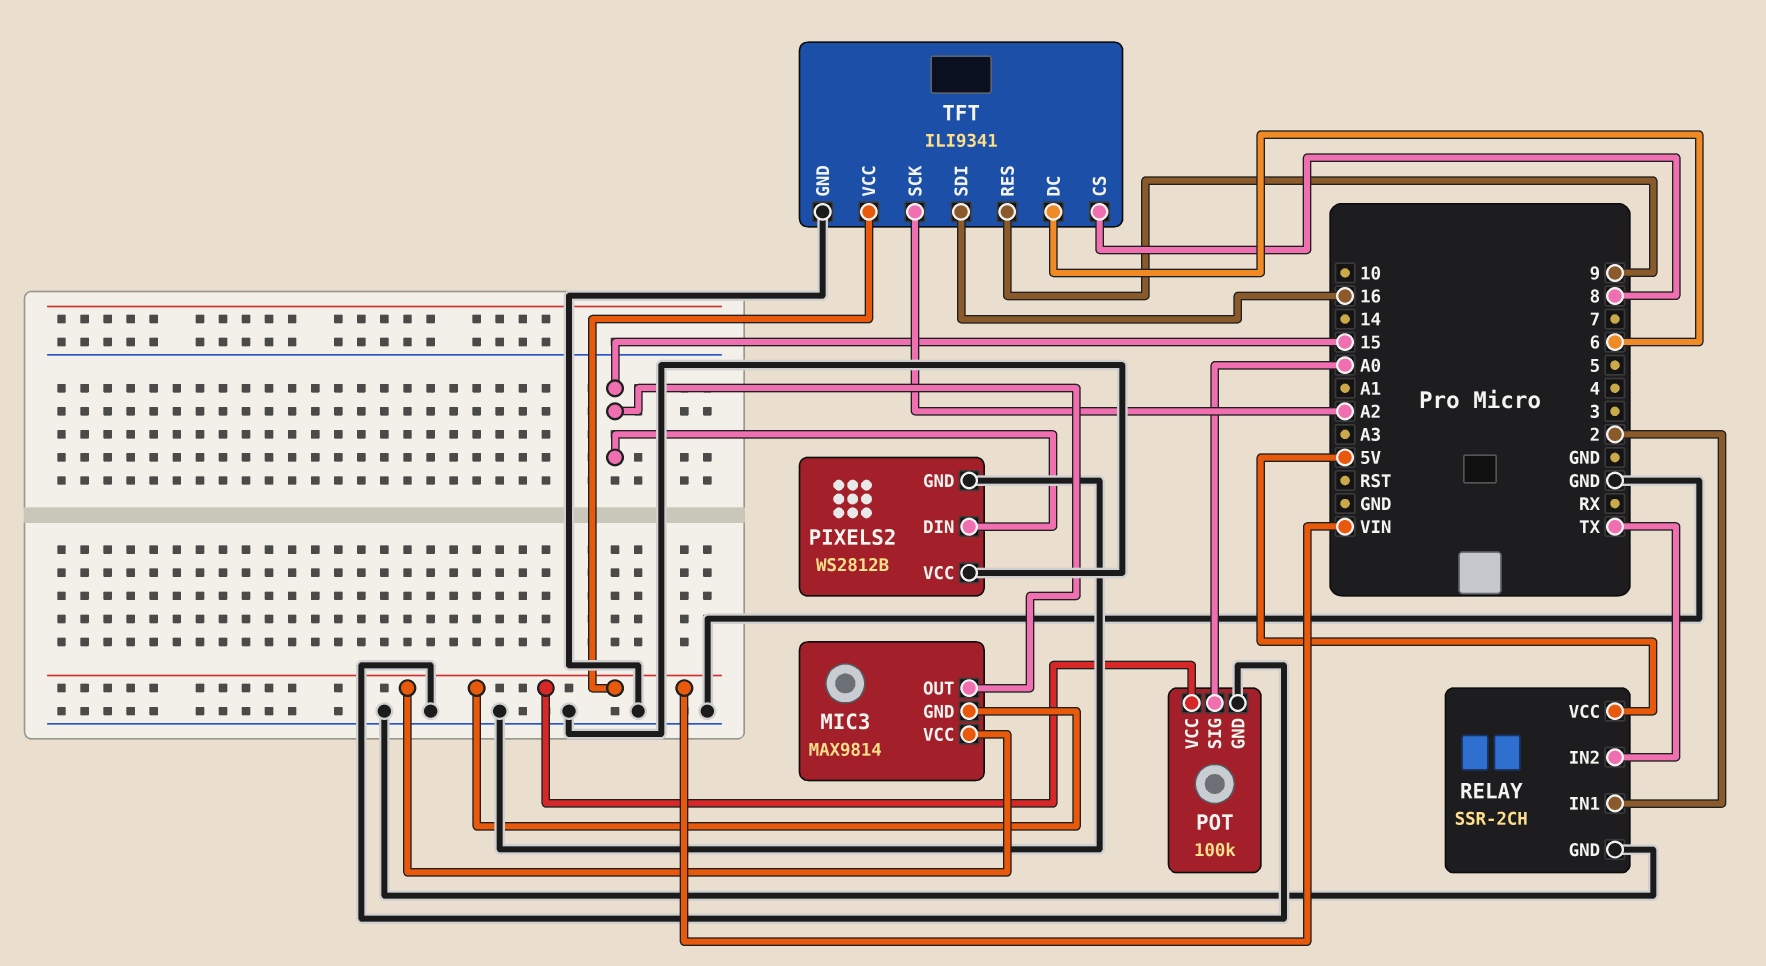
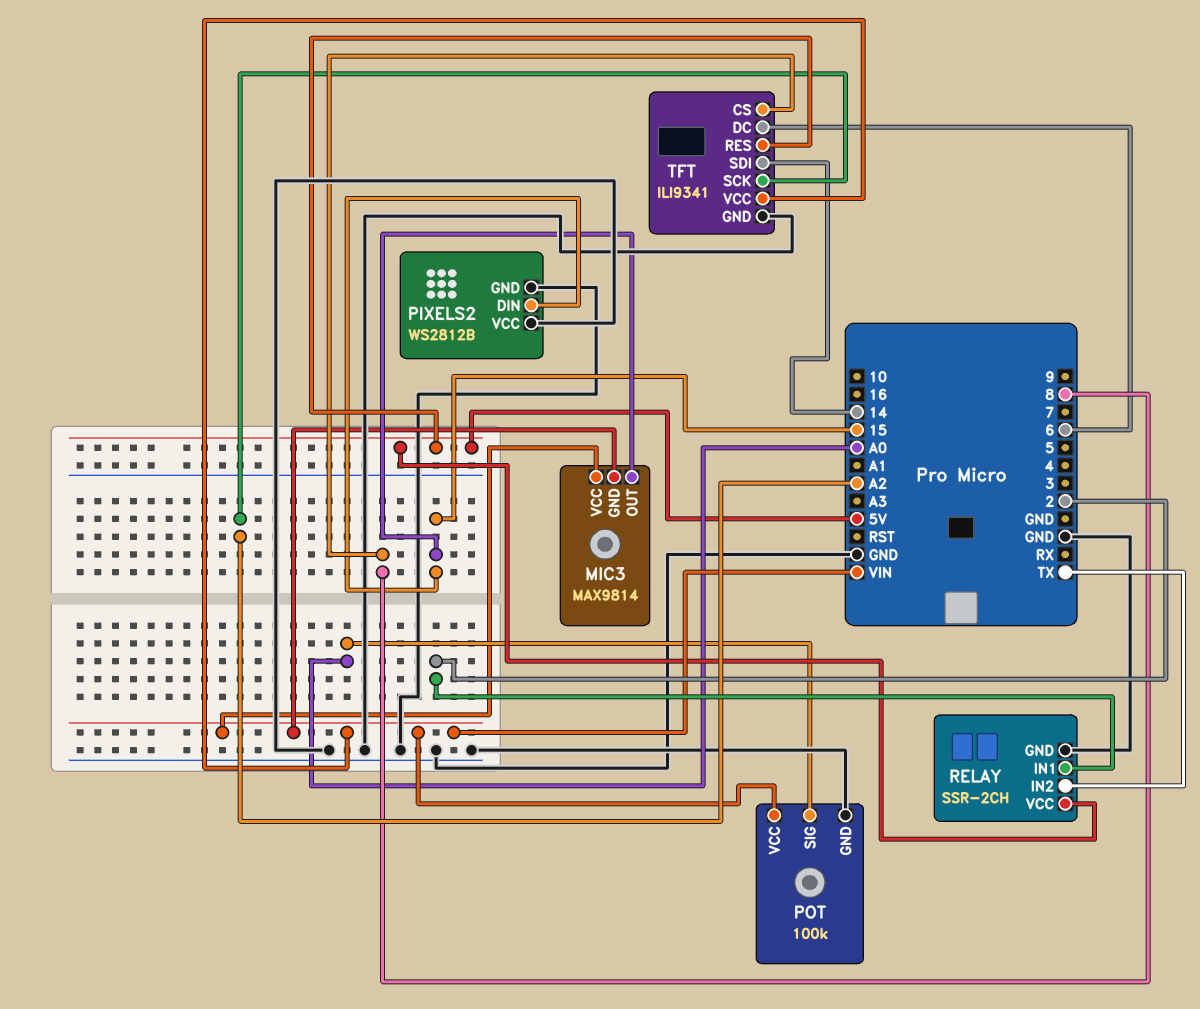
TFT pin RES: 9 -> 5V
TFT pin SDI: 16 -> 14

